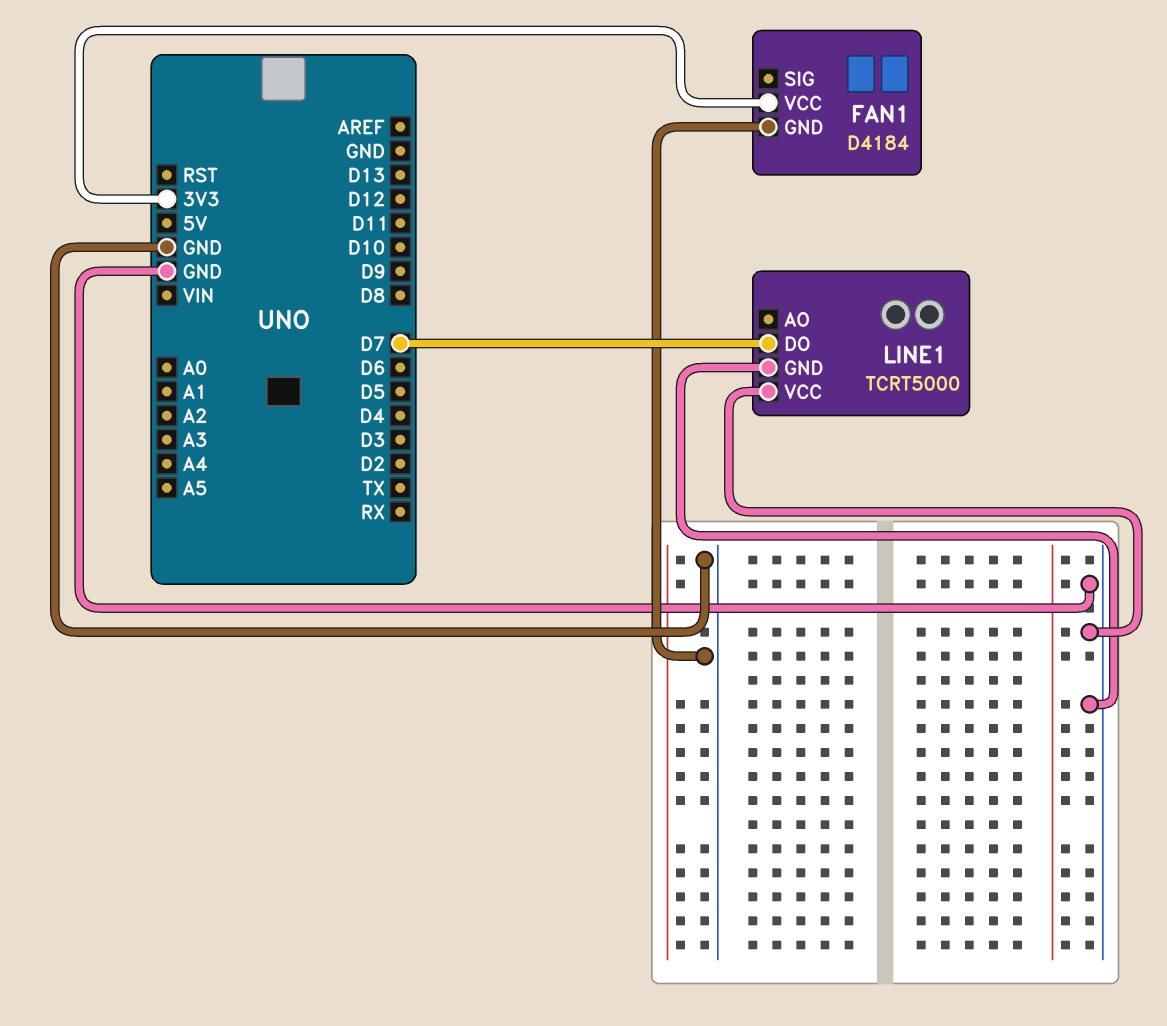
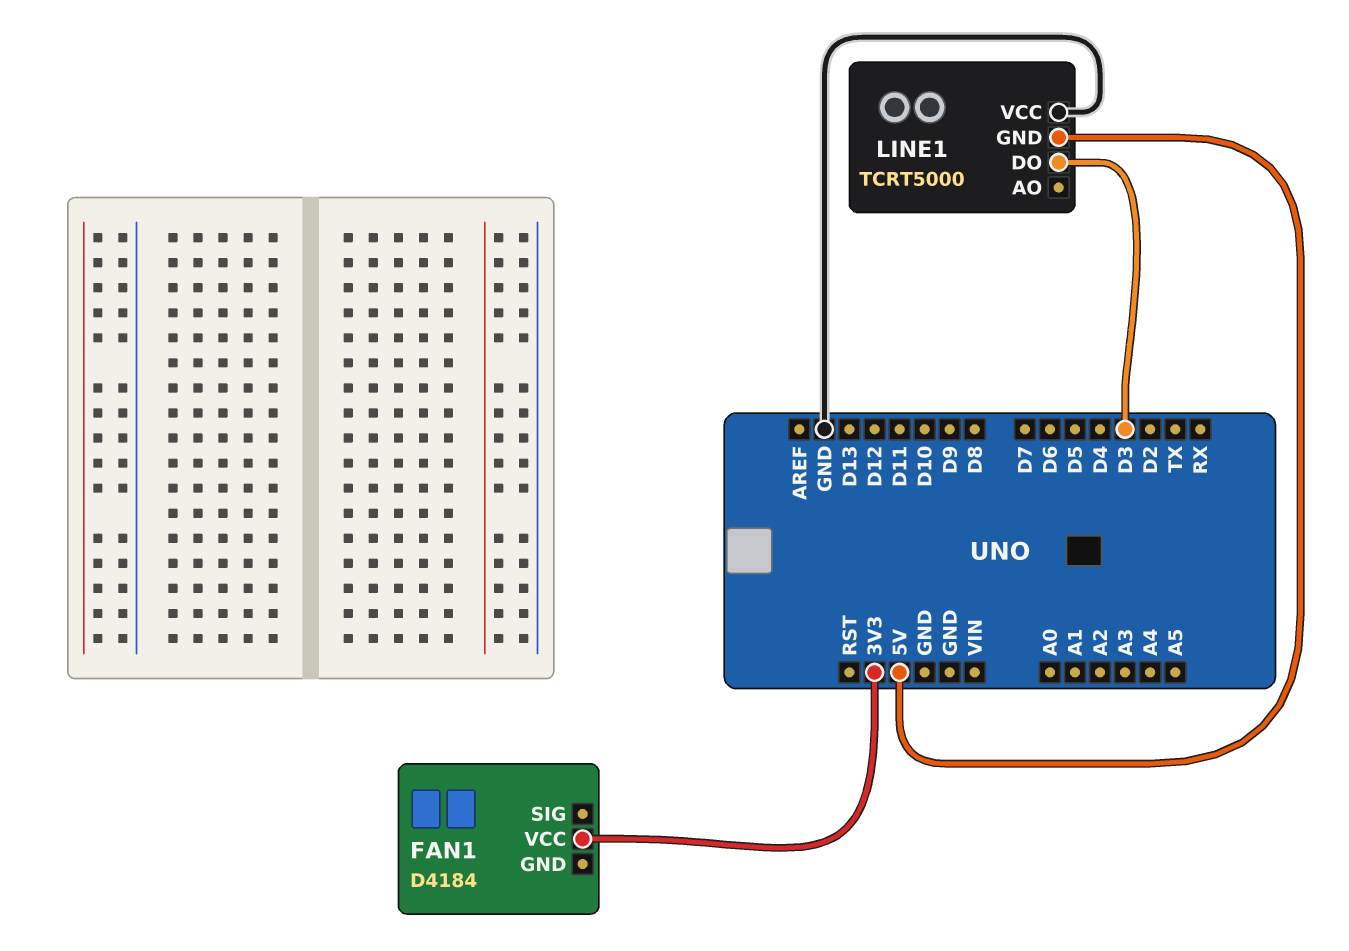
FAN1 pin GND: GND -> none
LINE1 pin DO: D7 -> D3
LINE1 pin GND: GND -> 5V

